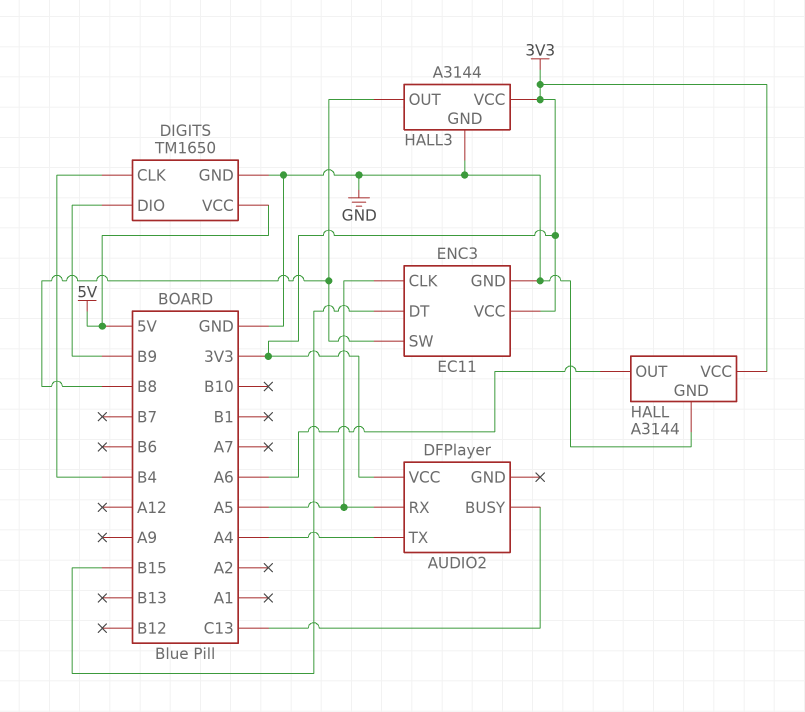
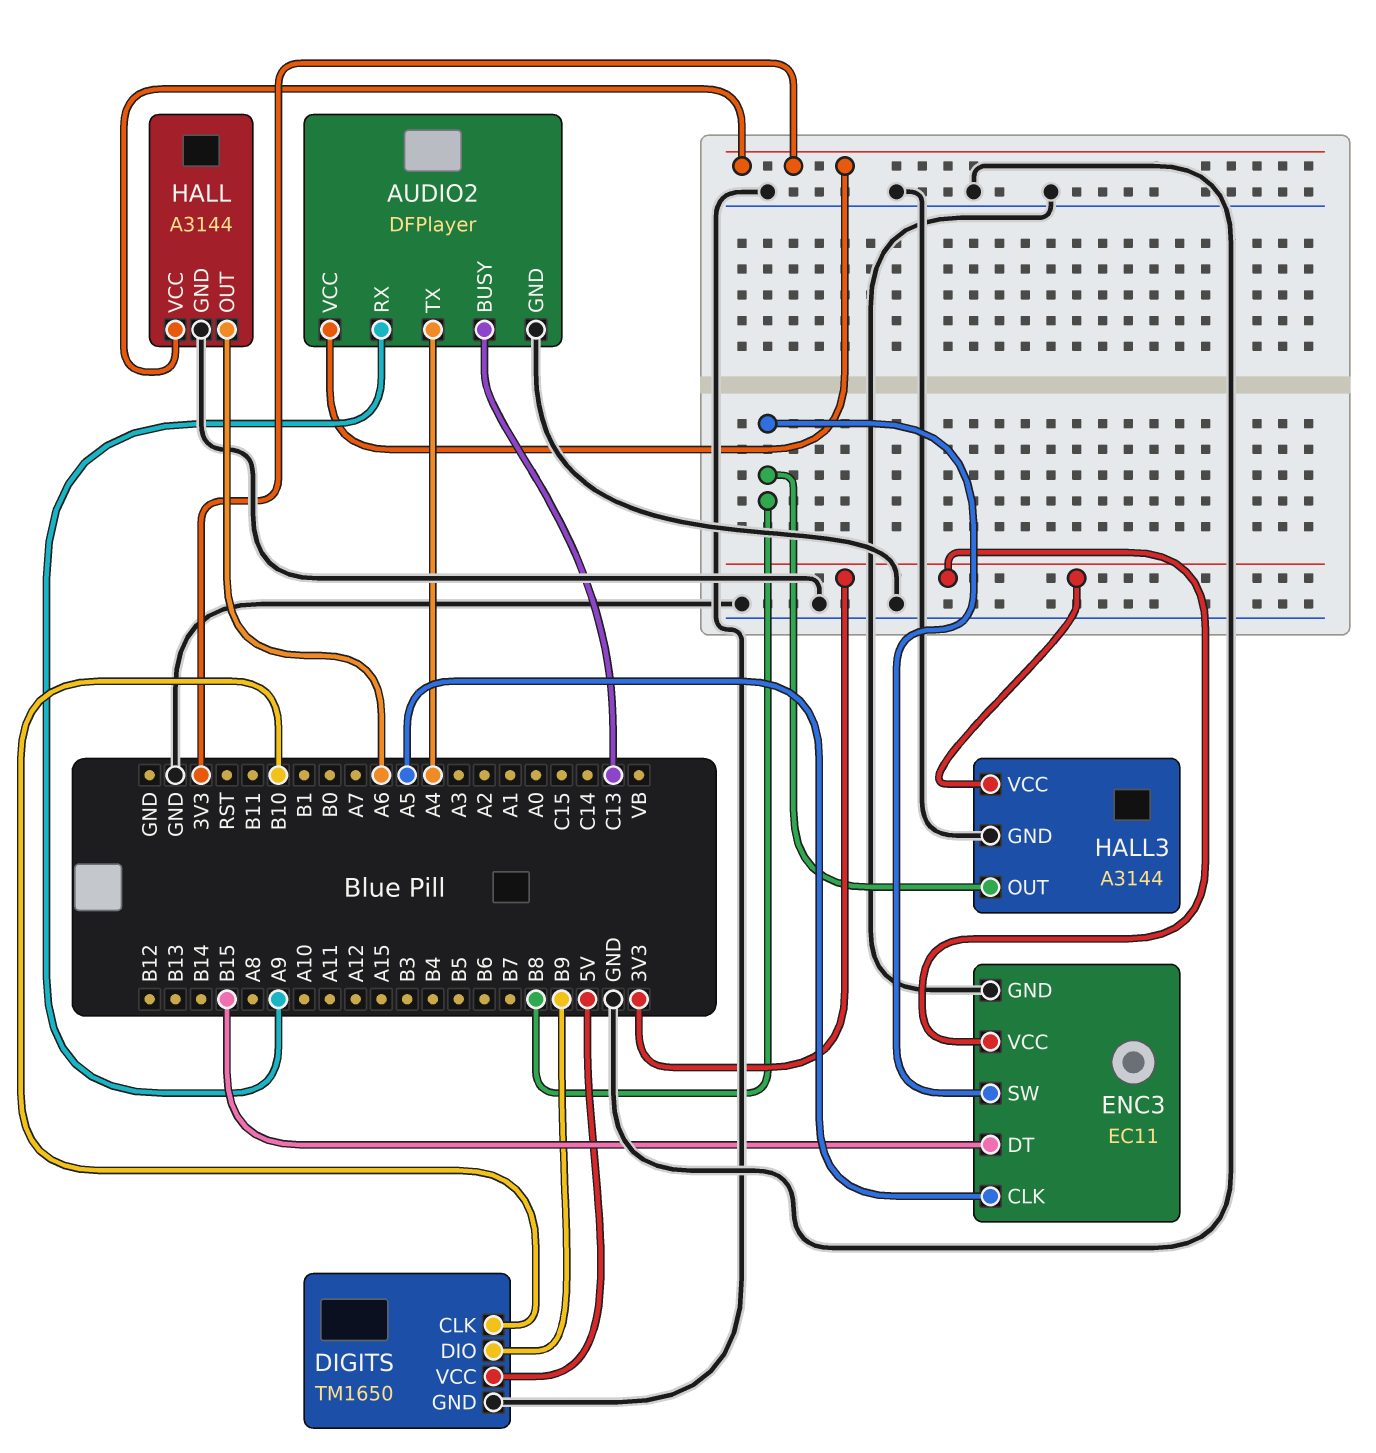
AUDIO2 pin GND: none -> GND
AUDIO2 pin RX: A5 -> A9
DIGITS pin CLK: B4 -> B10

